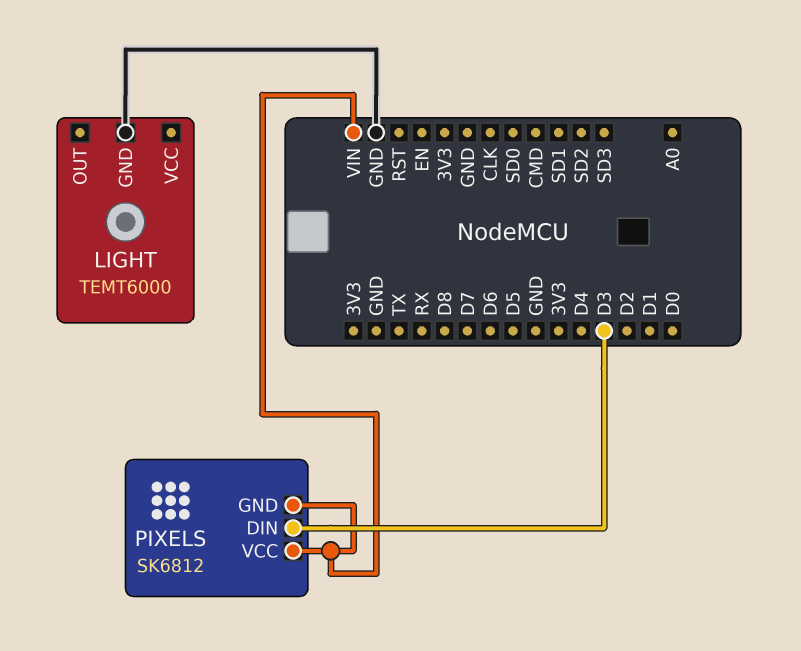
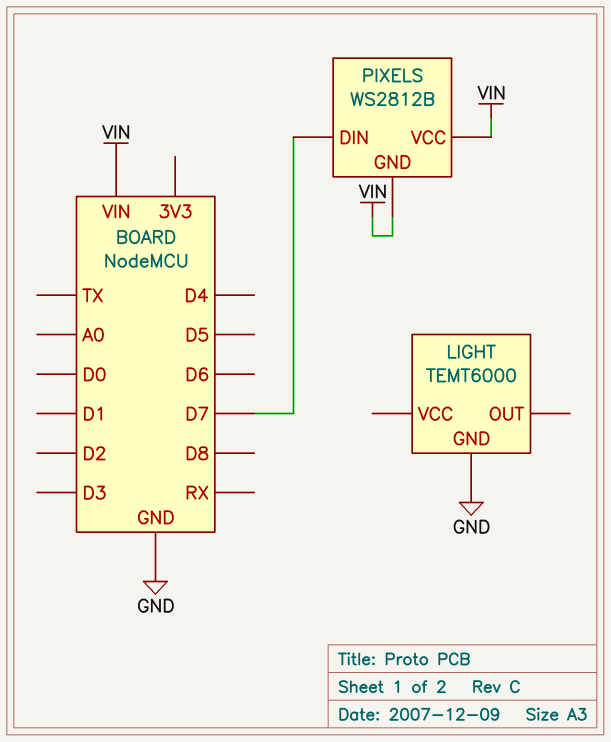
PIXELS: SK6812 -> WS2812B
PIXELS pin DIN: D3 -> D7

